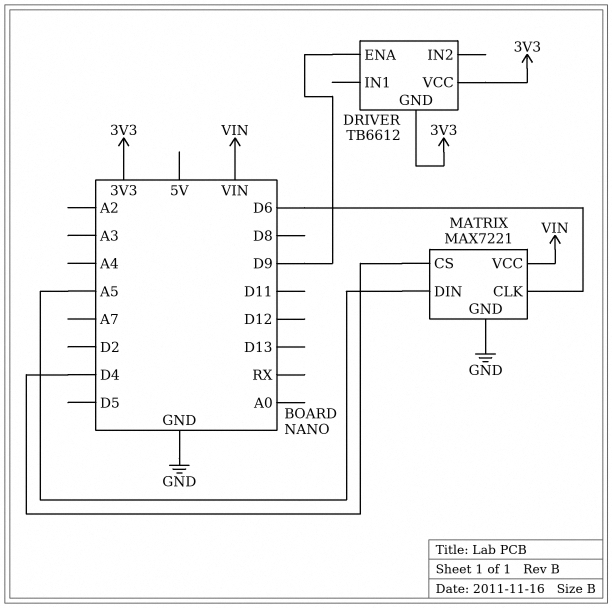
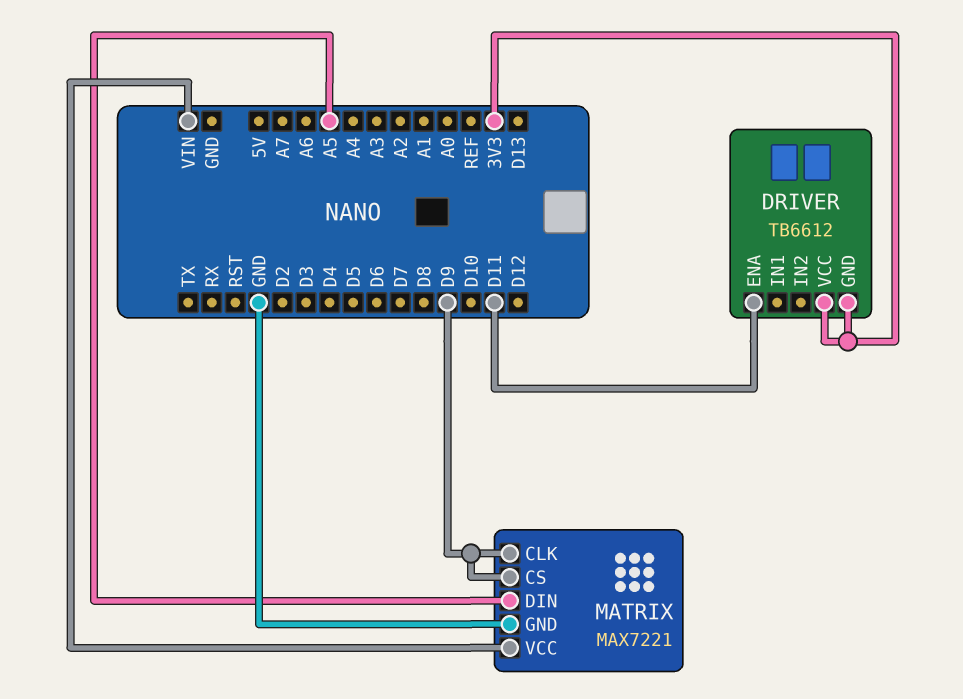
DRIVER pin ENA: D9 -> D11
MATRIX pin CLK: D6 -> D9
MATRIX pin CS: D4 -> D9

